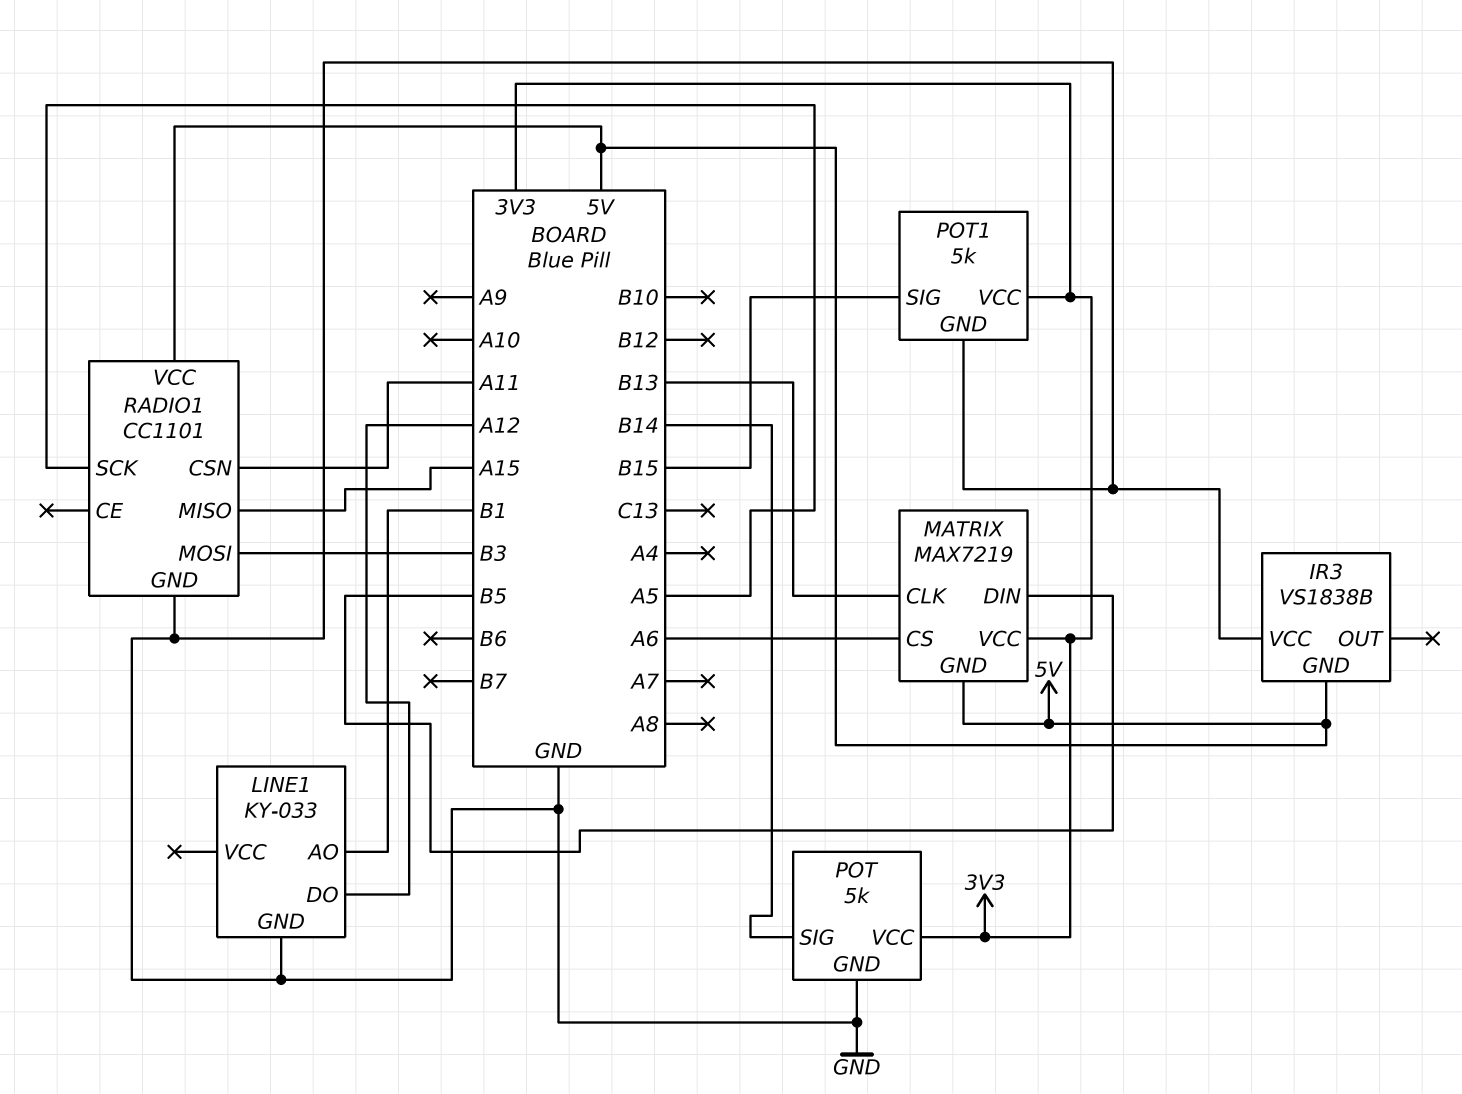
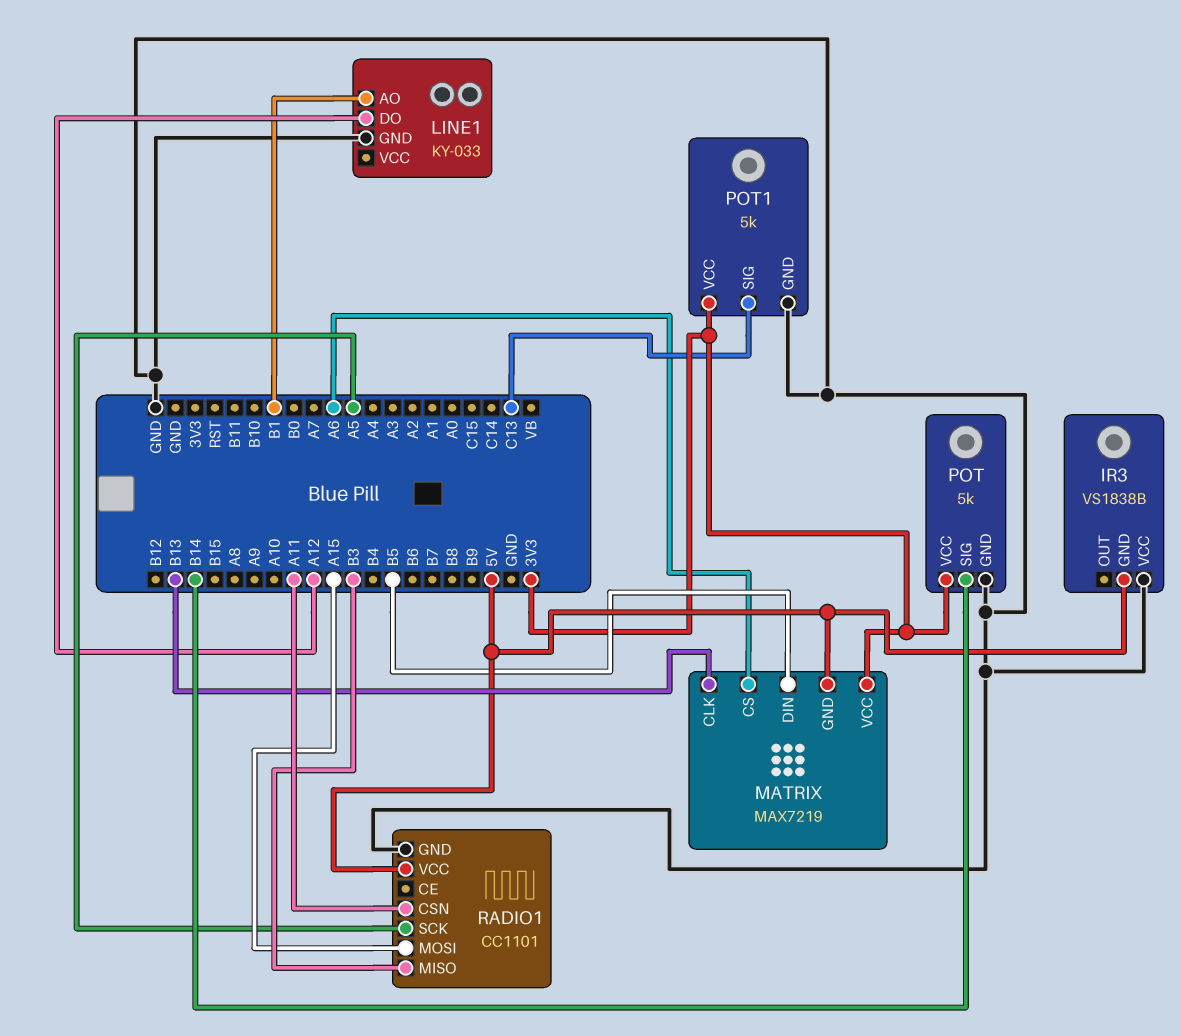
POT1 pin SIG: B15 -> C13
RADIO1 pin MISO: A15 -> B3
RADIO1 pin MOSI: B3 -> A15

